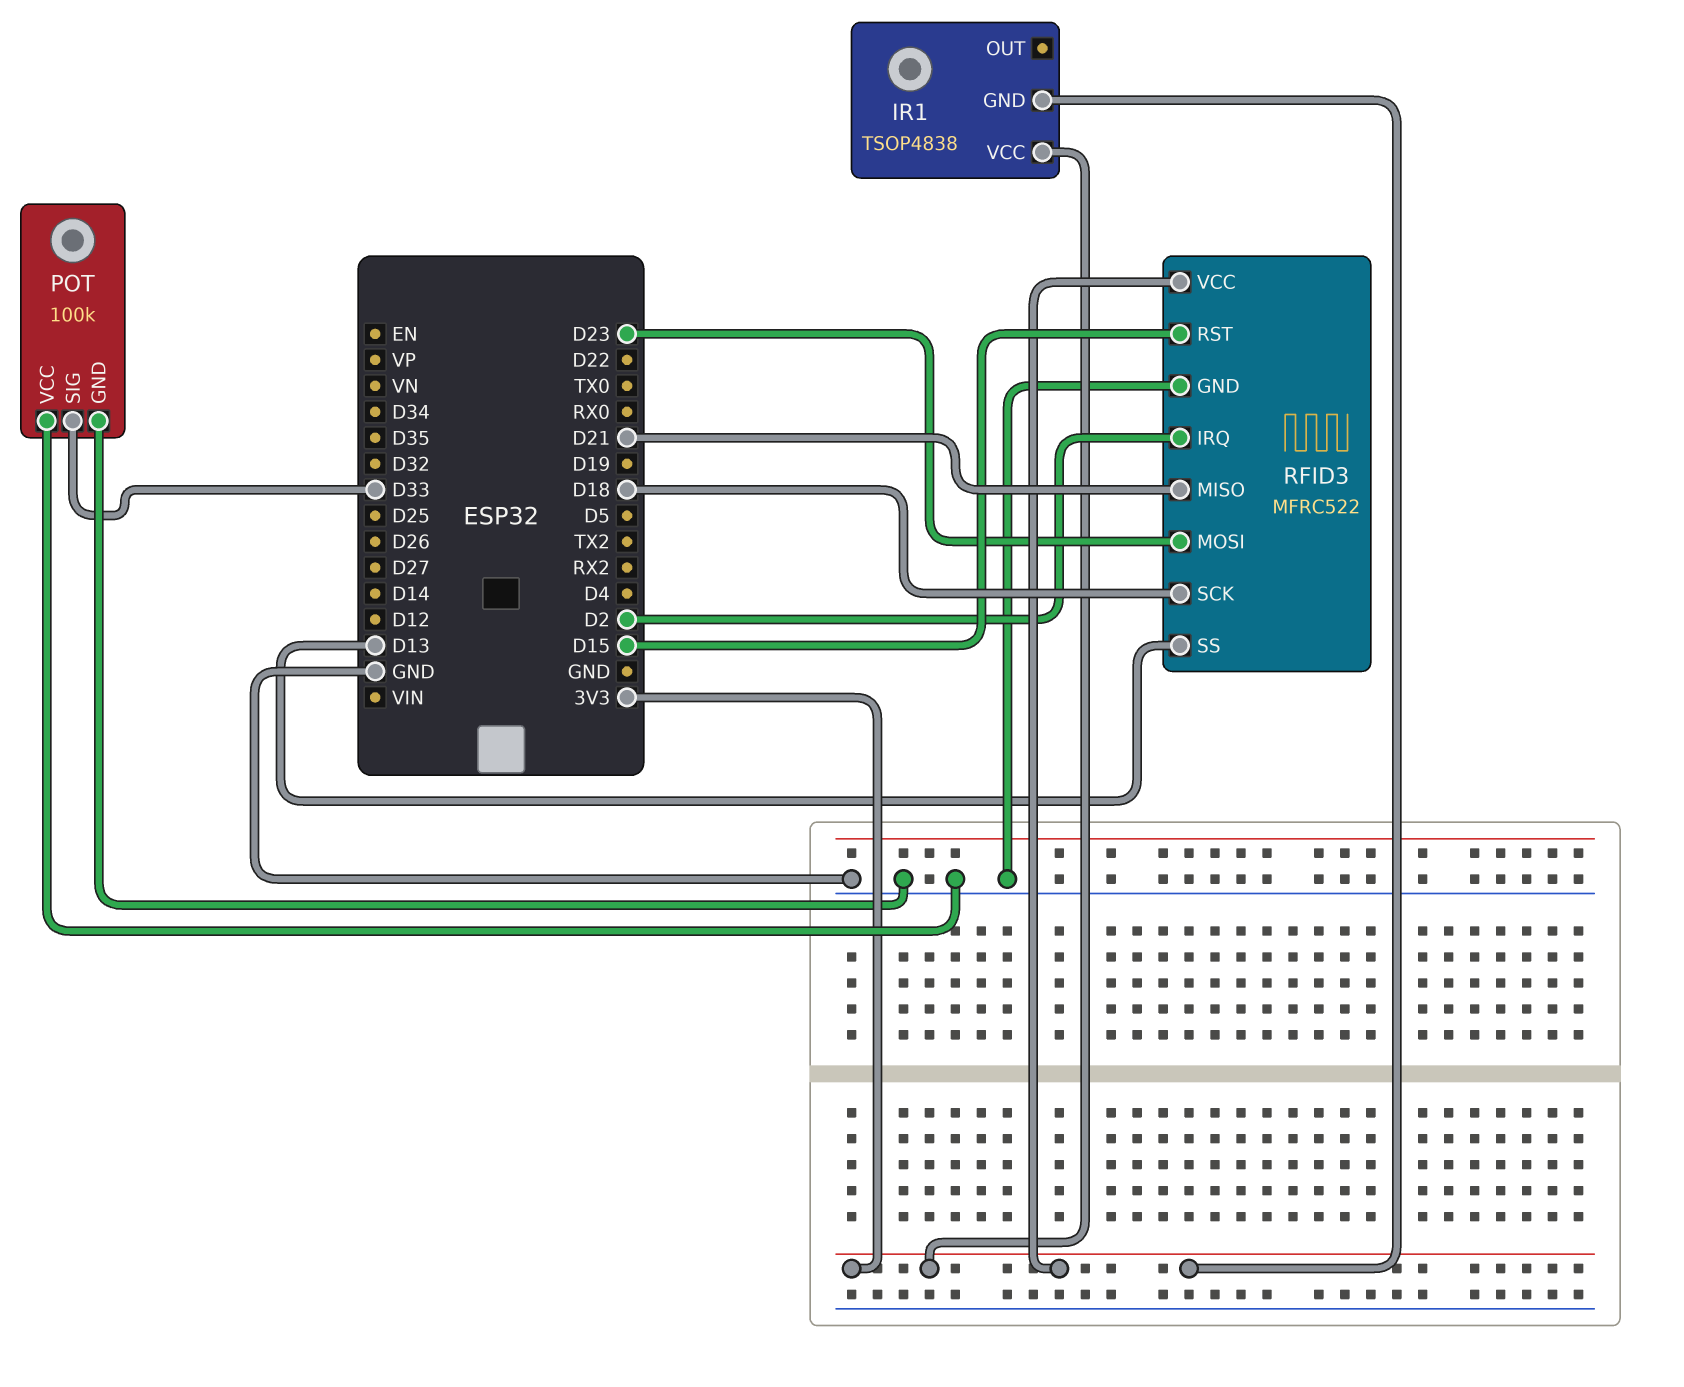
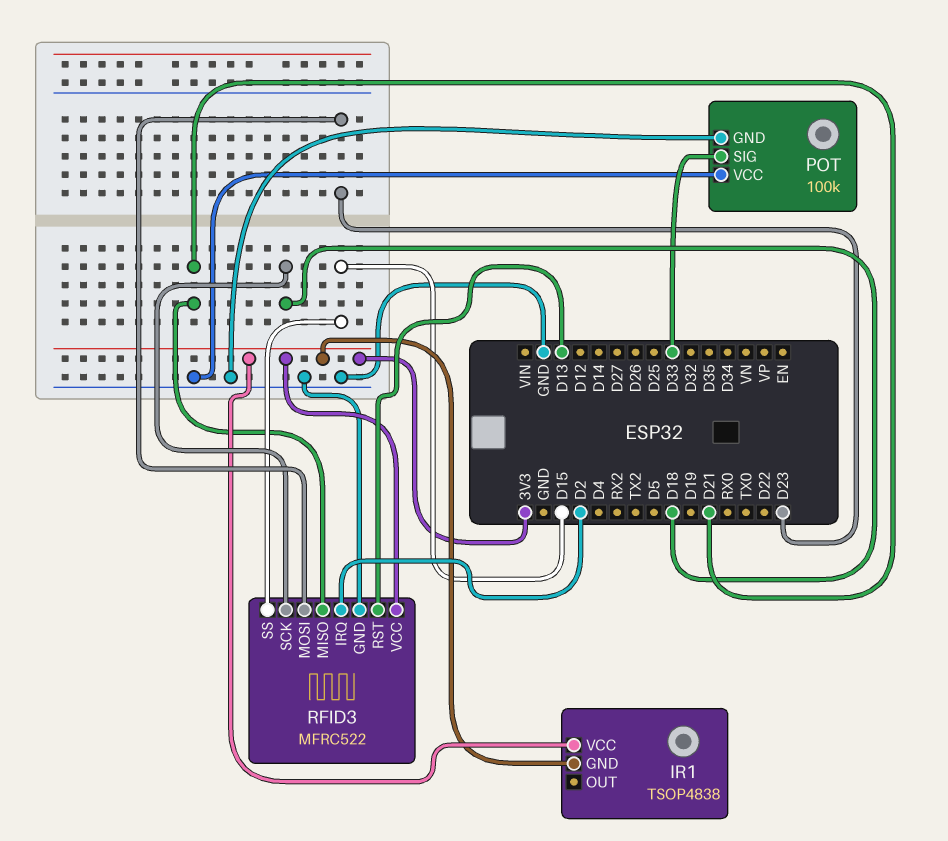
RFID3 pin RST: D15 -> D13
RFID3 pin SS: D13 -> D15

